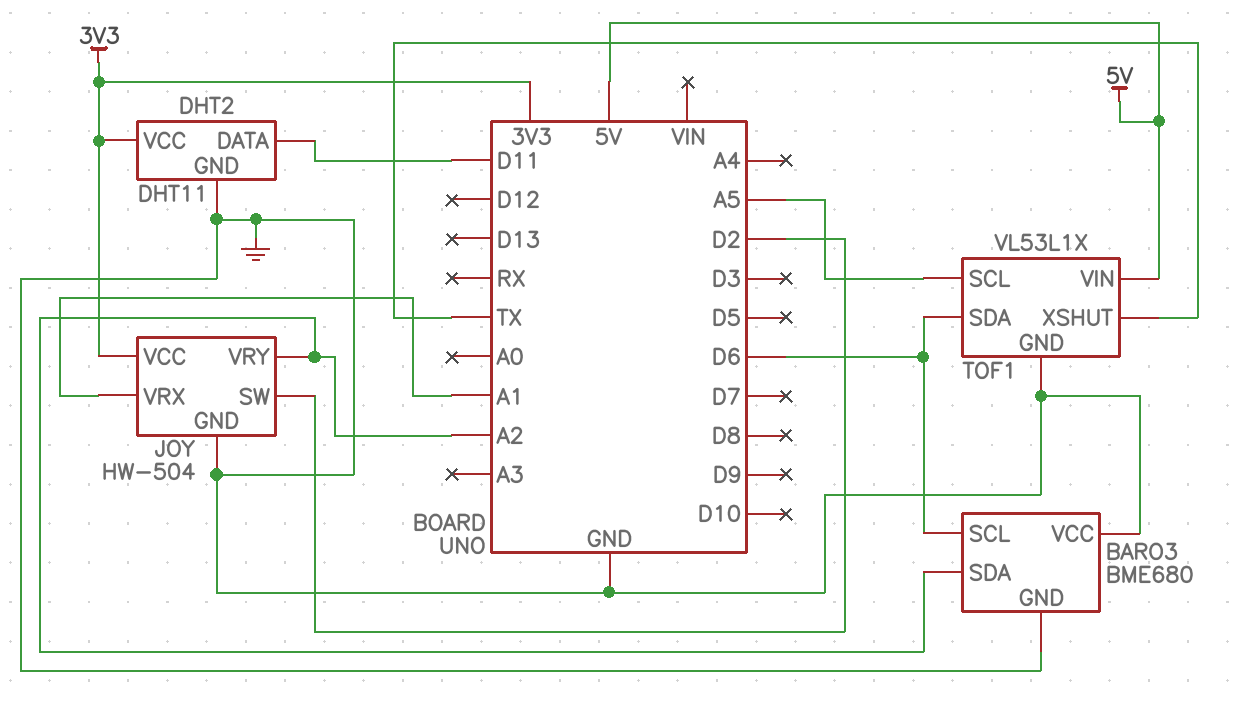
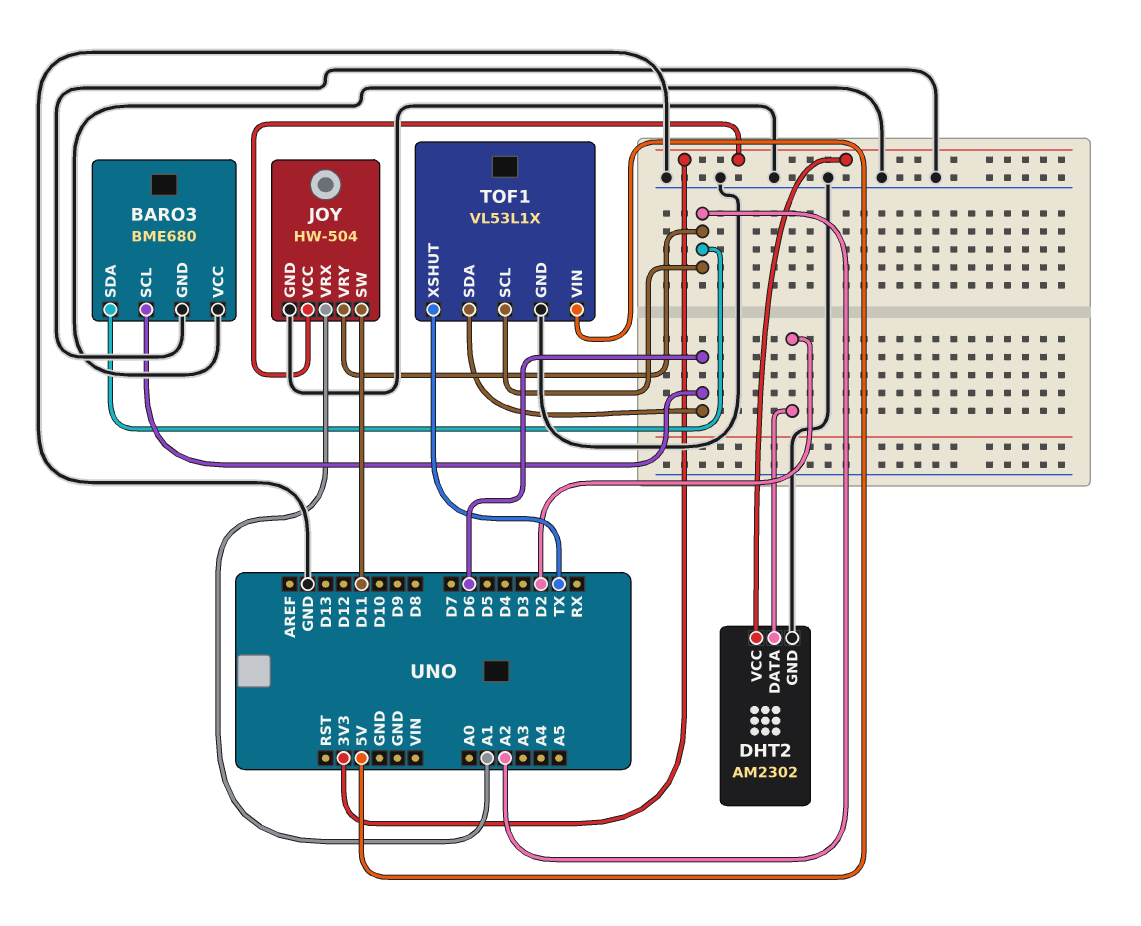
DHT2: DHT11 -> AM2302
DHT2 pin DATA: D11 -> D2
JOY pin SW: D2 -> D11
TOF1 pin SCL: A5 -> A2

